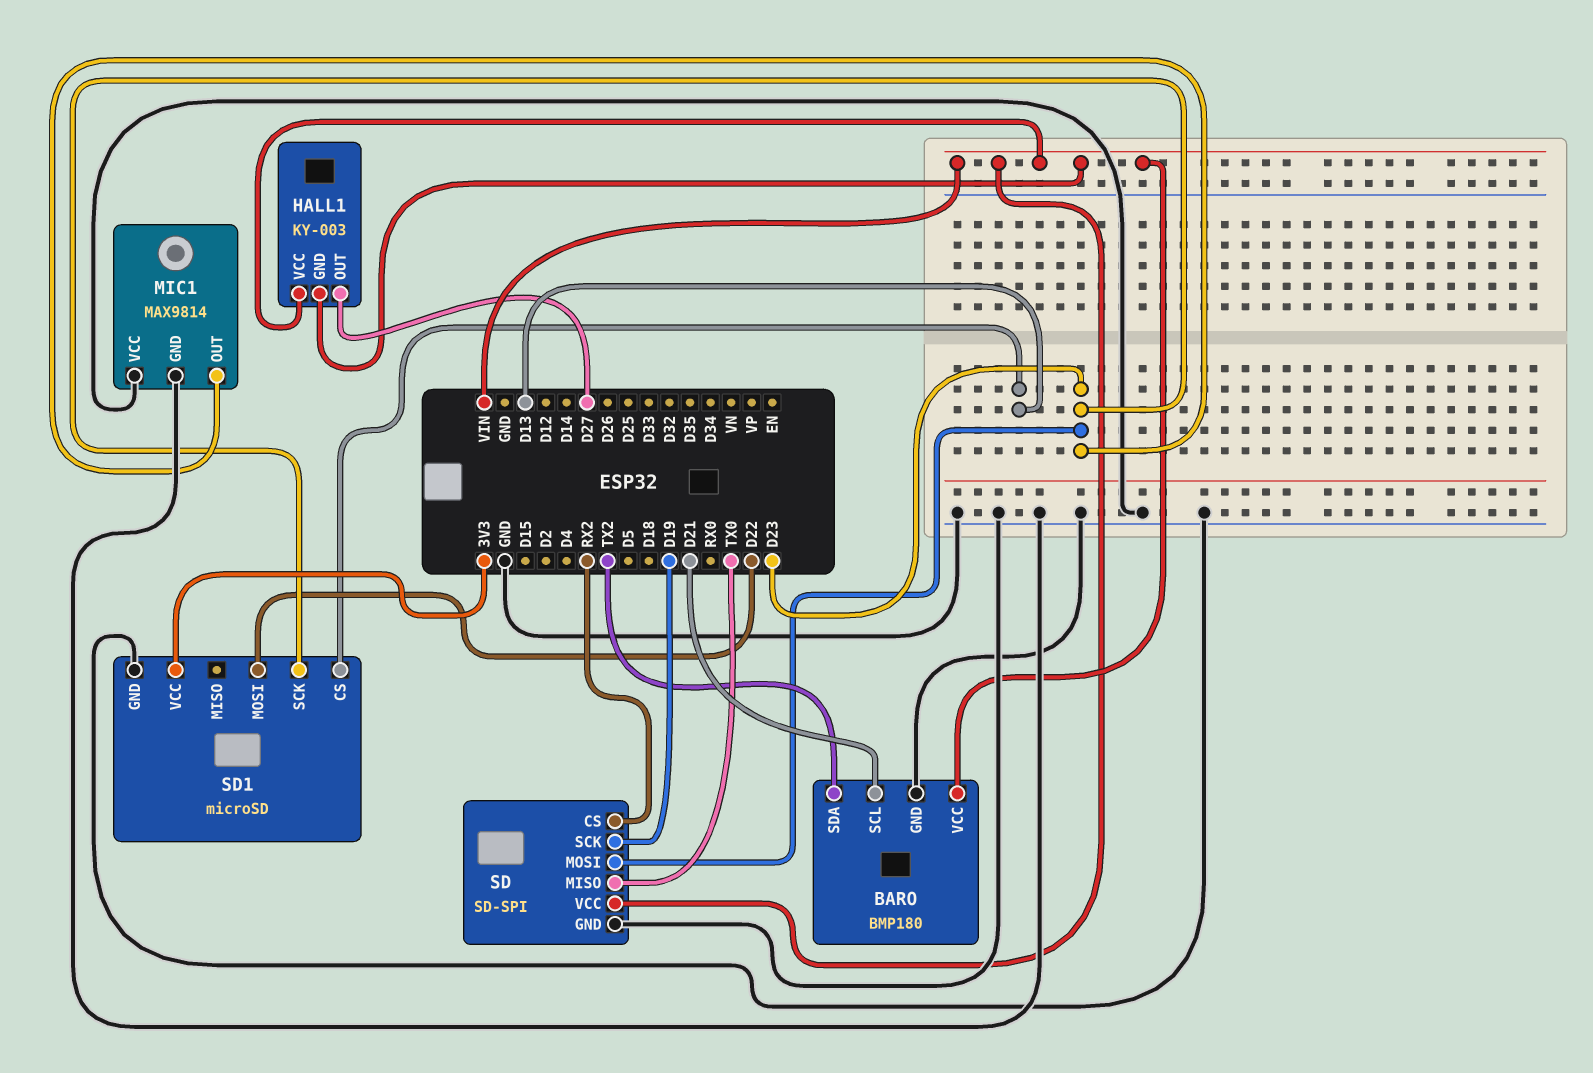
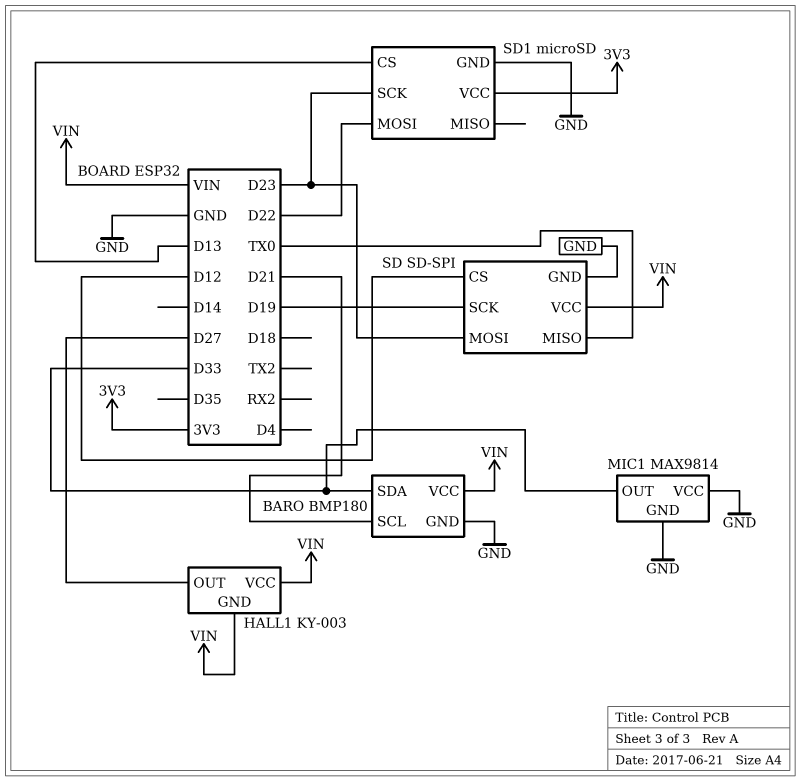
BARO pin SDA: TX2 -> D33
MIC1 pin OUT: D23 -> D33
SD pin CS: RX2 -> D12

